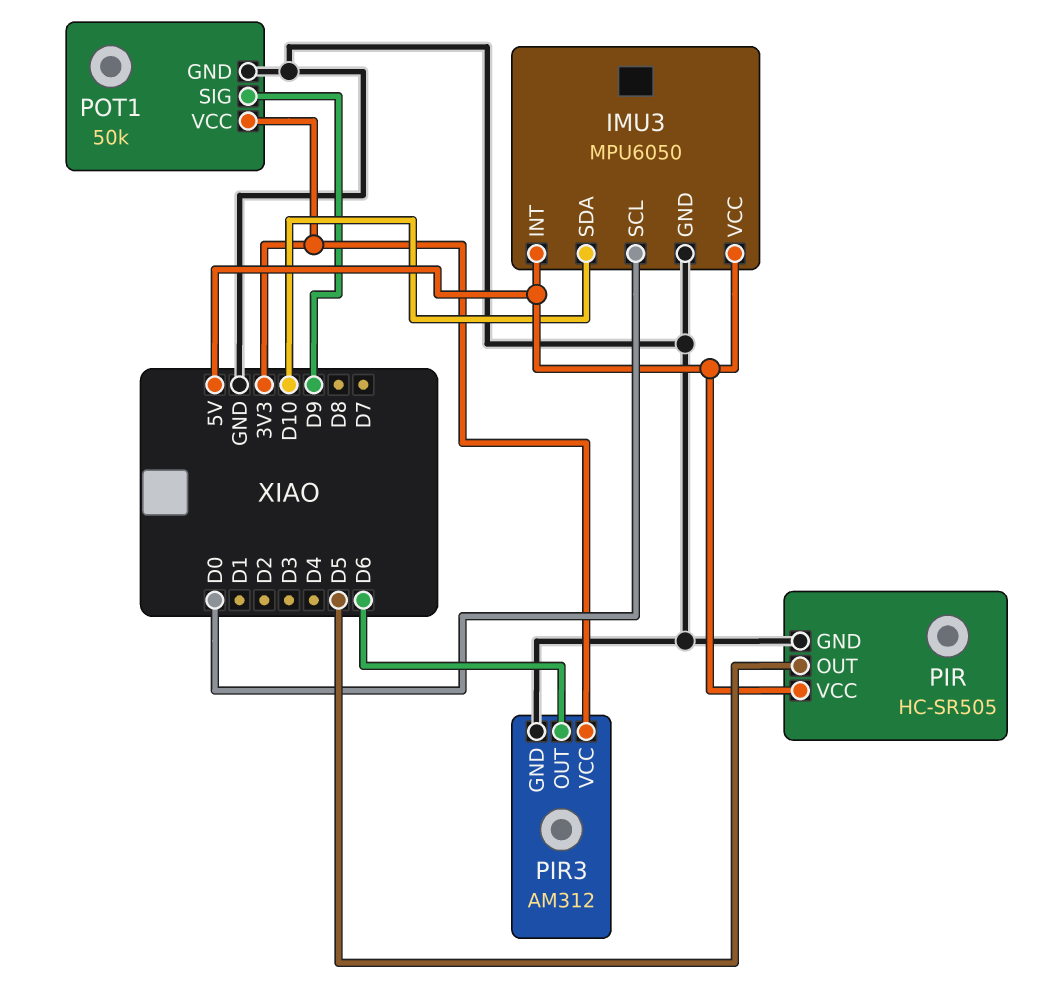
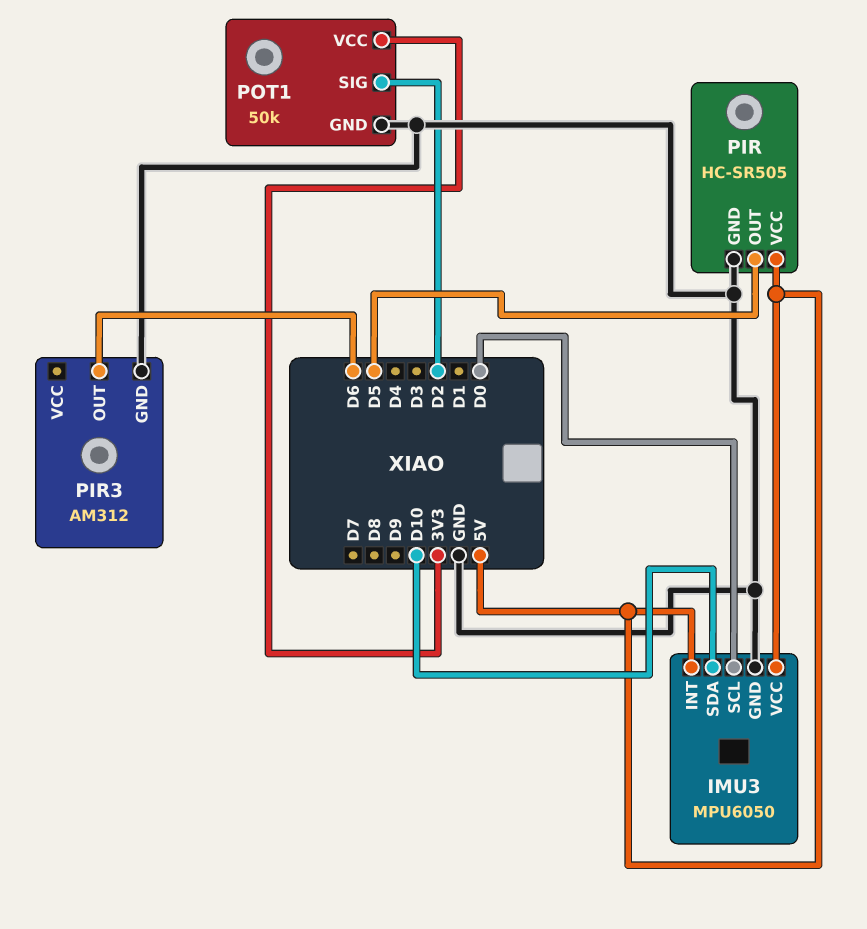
PIR3 pin VCC: 3V3 -> none
POT1 pin SIG: D9 -> D2

